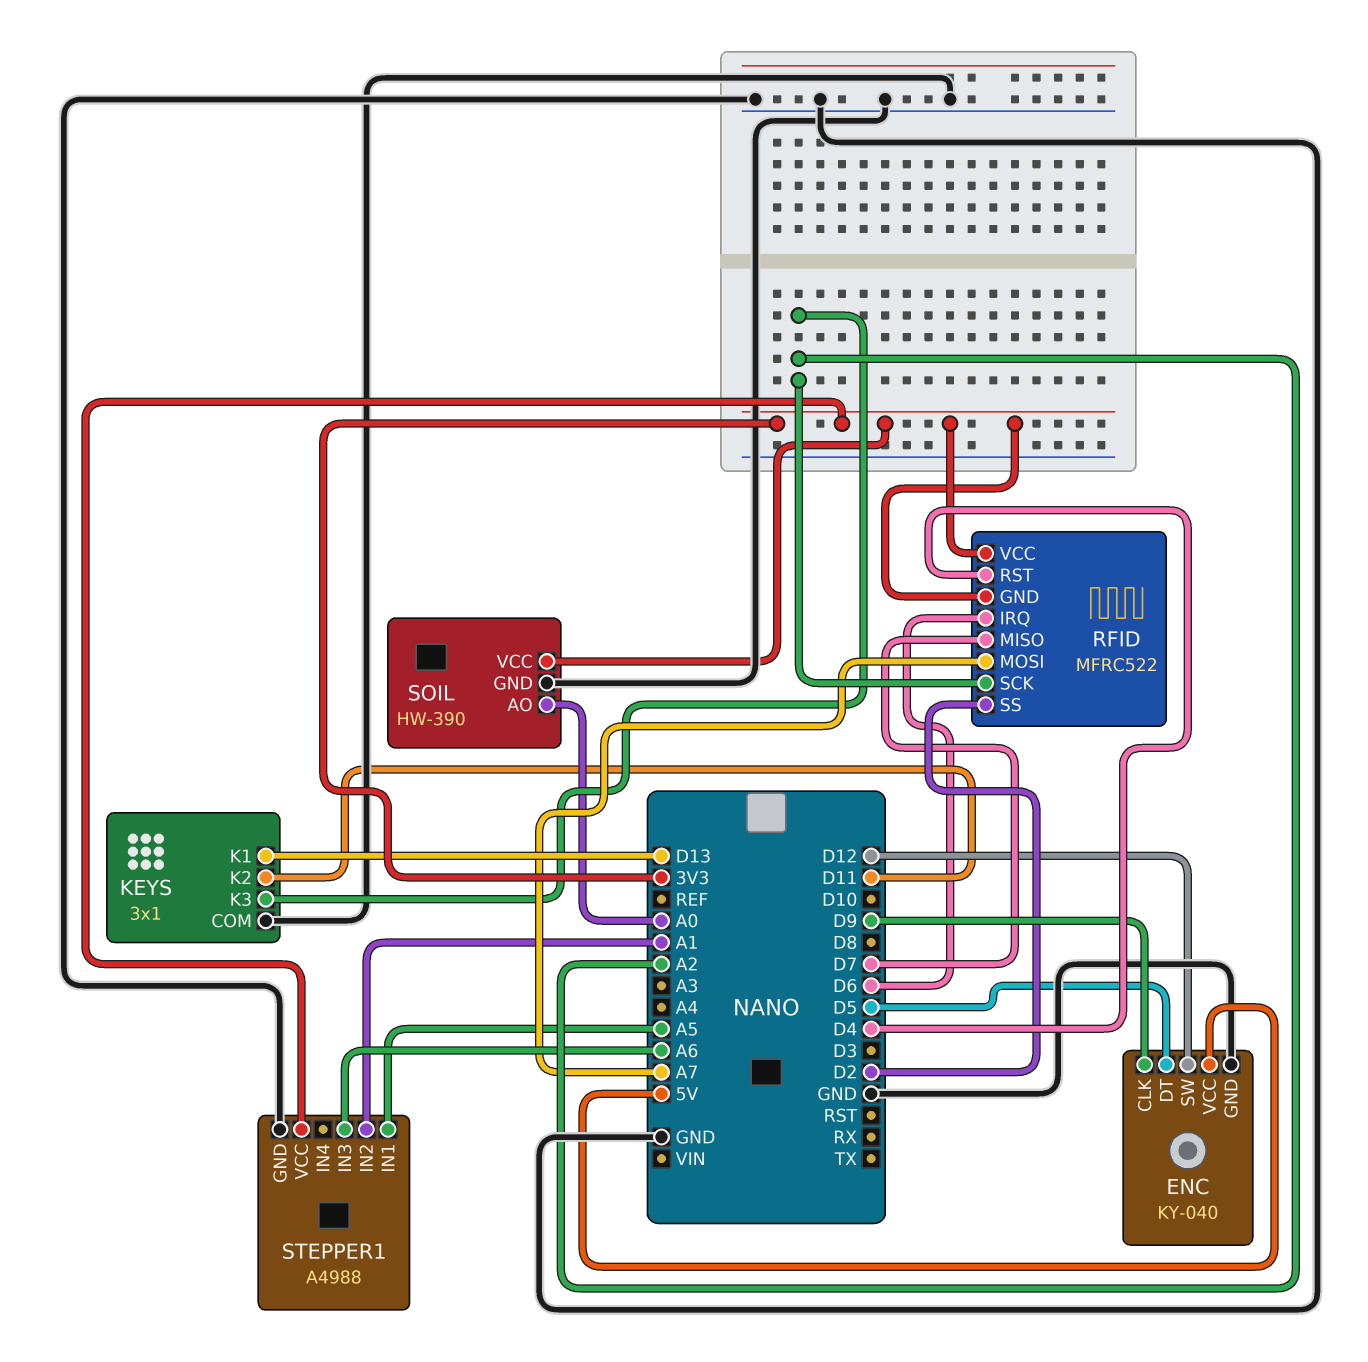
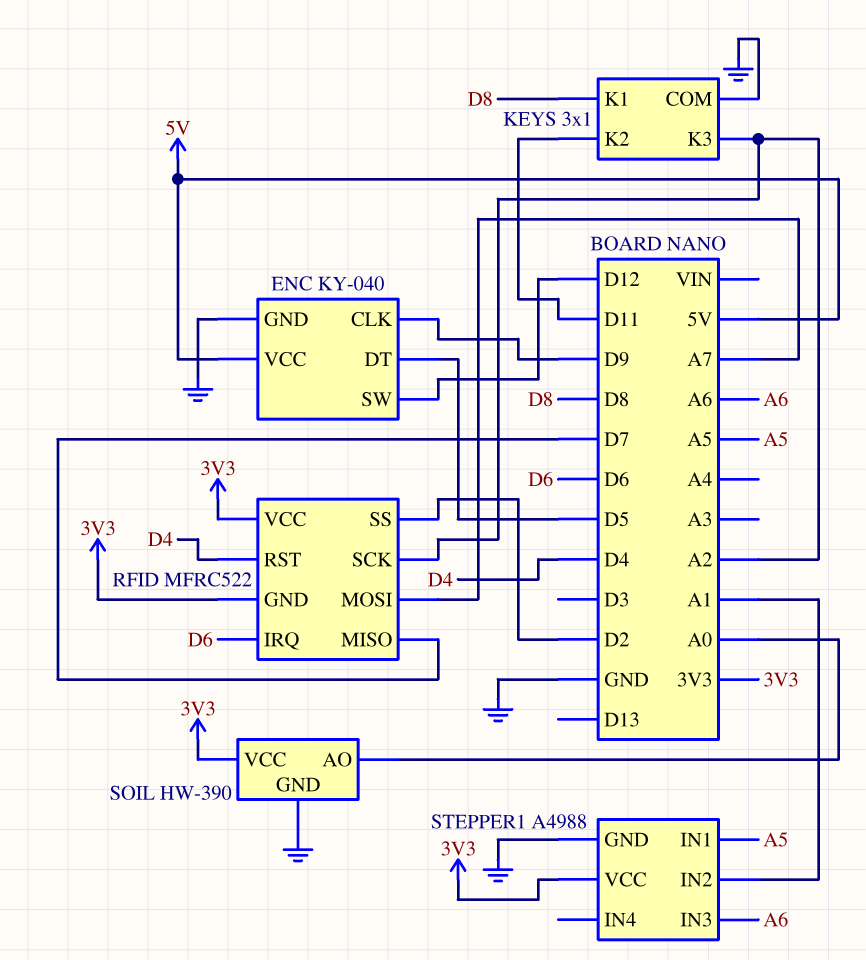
KEYS pin K1: D13 -> D8

